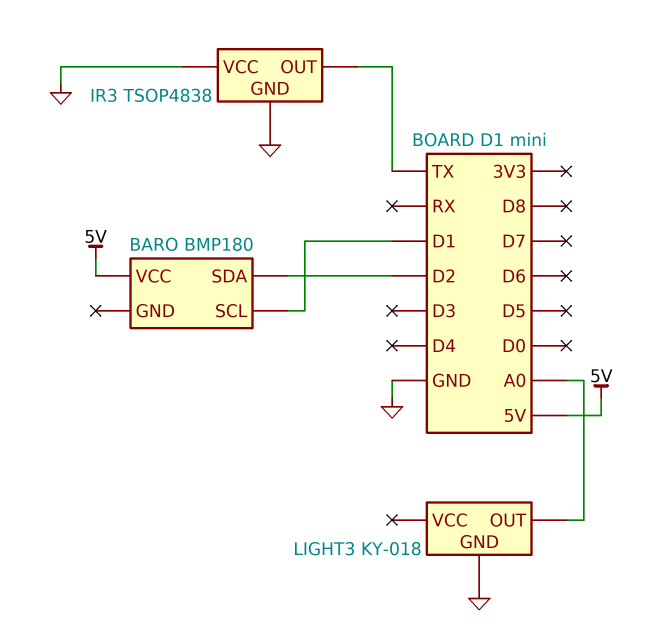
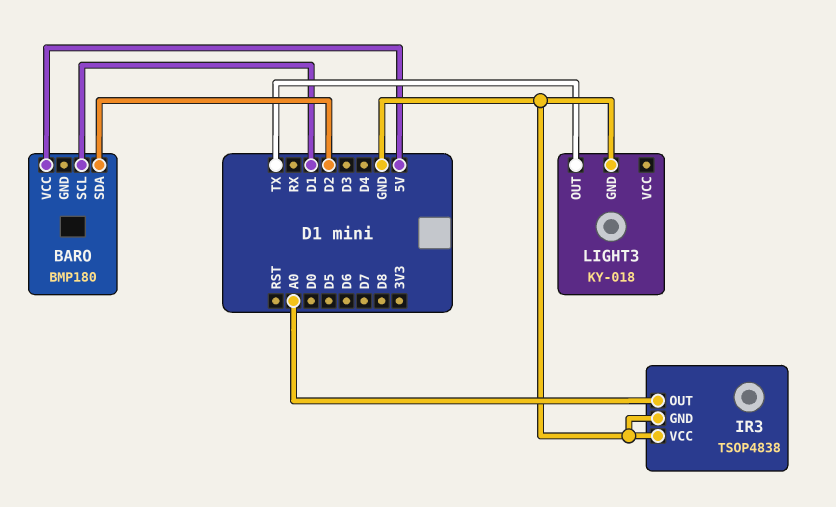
IR3 pin OUT: TX -> A0
LIGHT3 pin OUT: A0 -> TX

